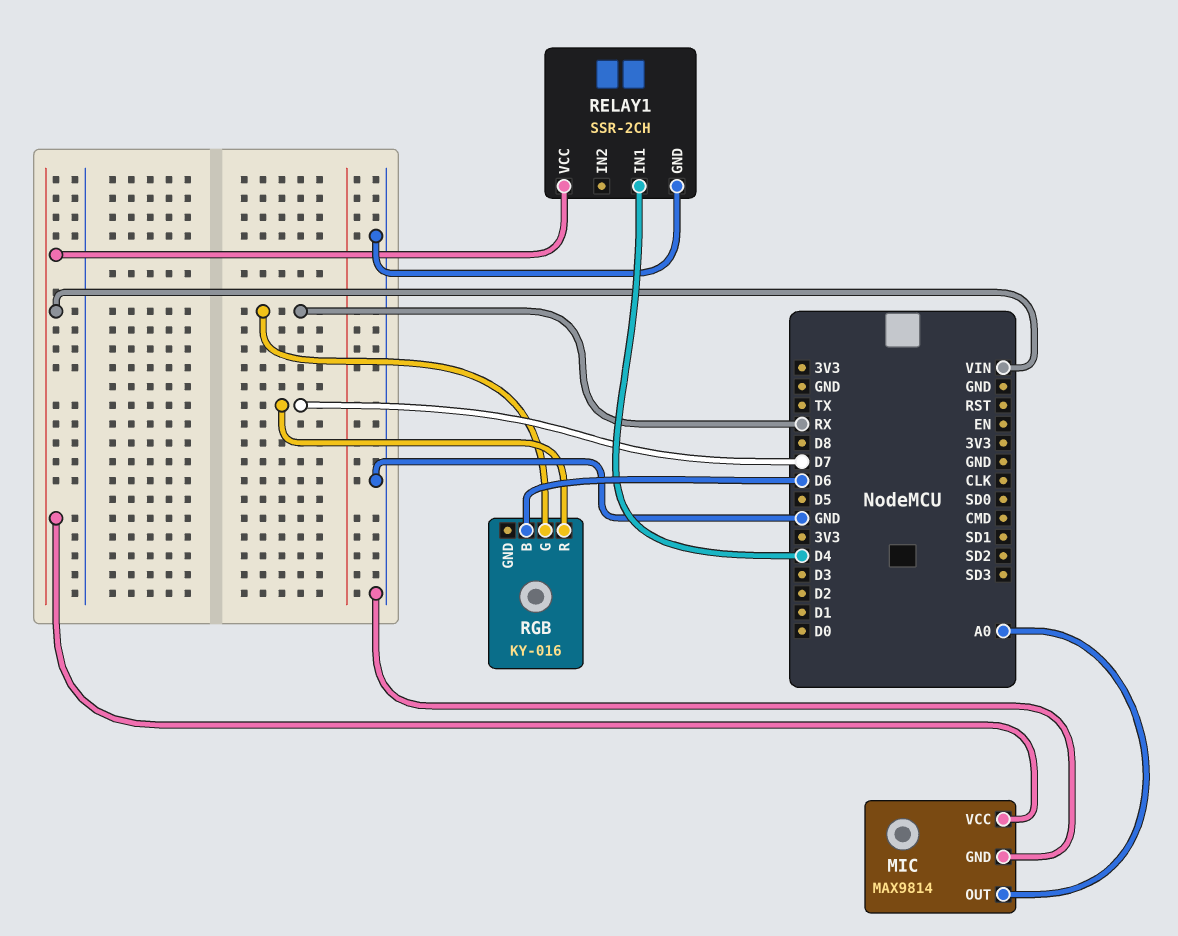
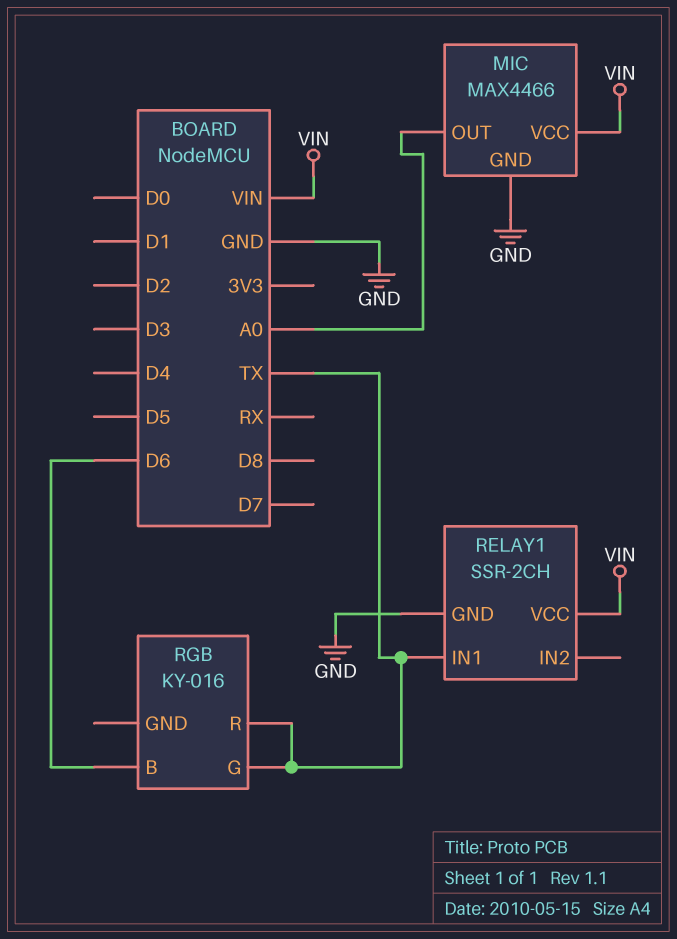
MIC: MAX9814 -> MAX4466
RELAY1 pin IN1: D4 -> TX
RGB pin G: RX -> TX
RGB pin R: D7 -> TX

